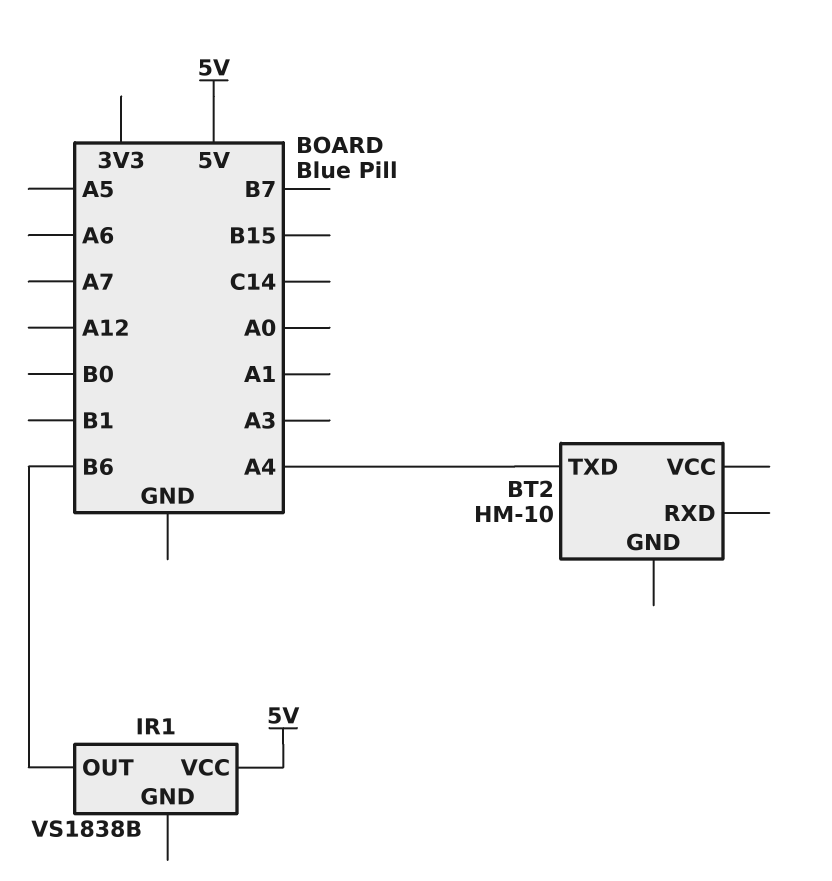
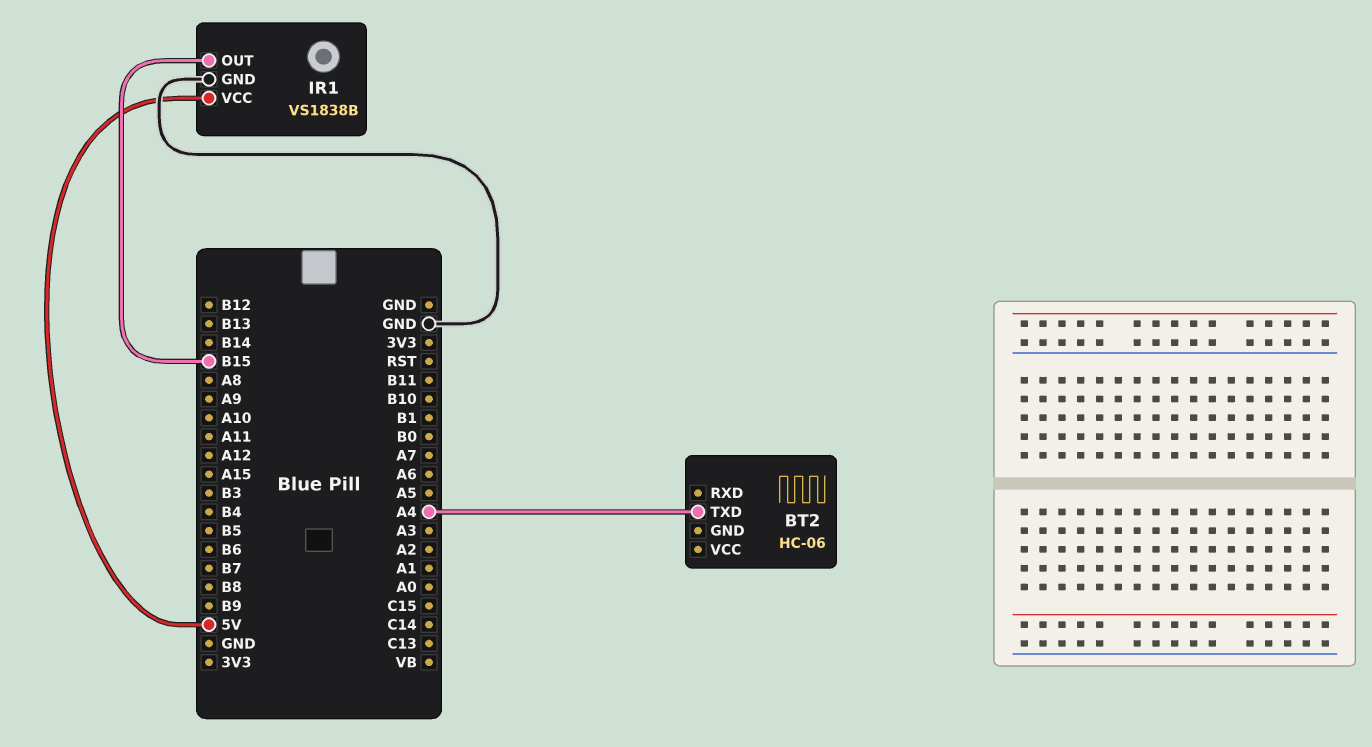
BT2: HM-10 -> HC-06
IR1 pin GND: none -> GND
IR1 pin OUT: B6 -> B15

